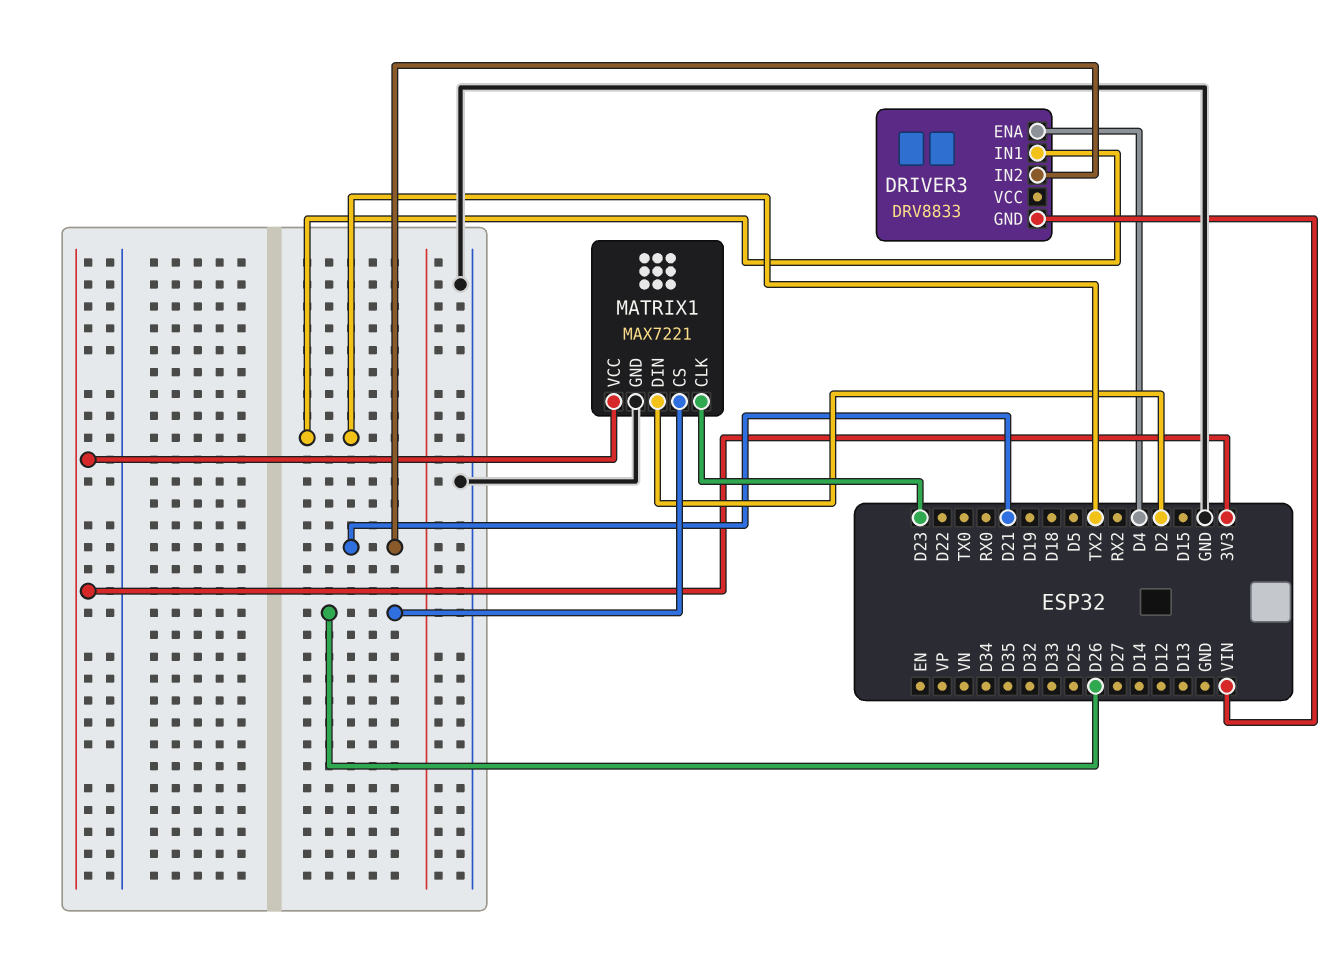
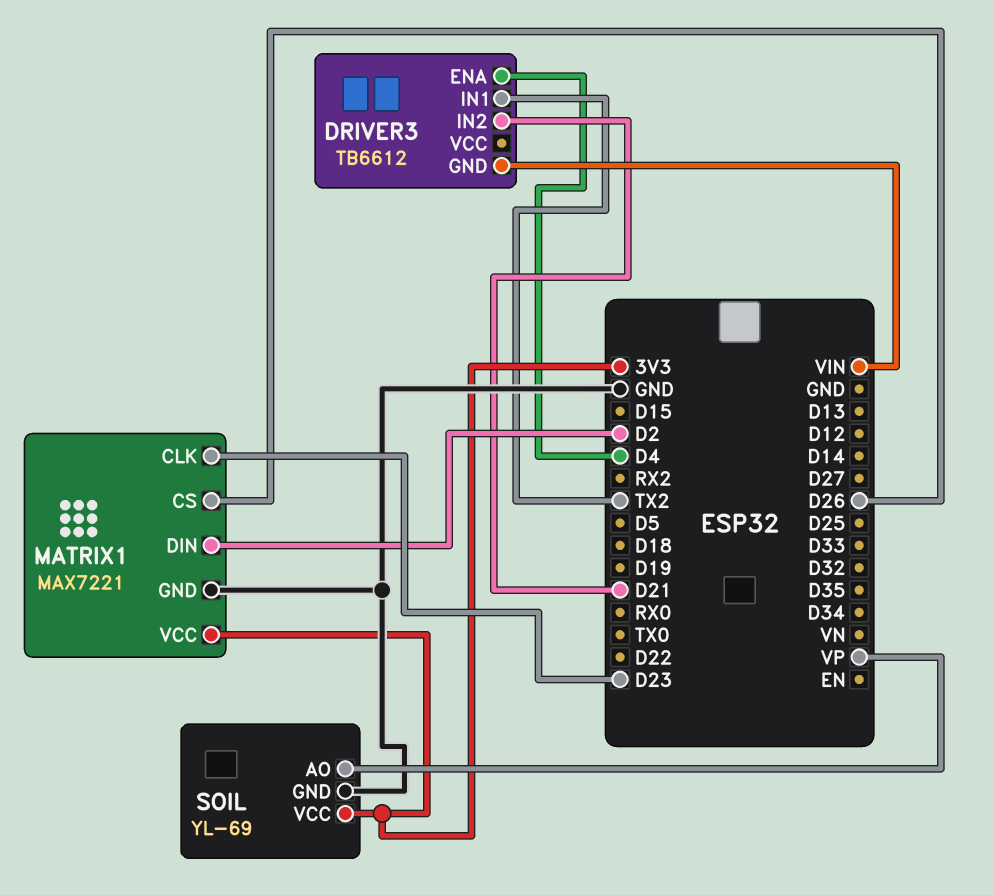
DRIVER3: DRV8833 -> TB6612
SOIL: none -> YL-69
SOIL pin AO: none -> VP
SOIL pin GND: none -> GND
SOIL pin VCC: none -> 3V3

